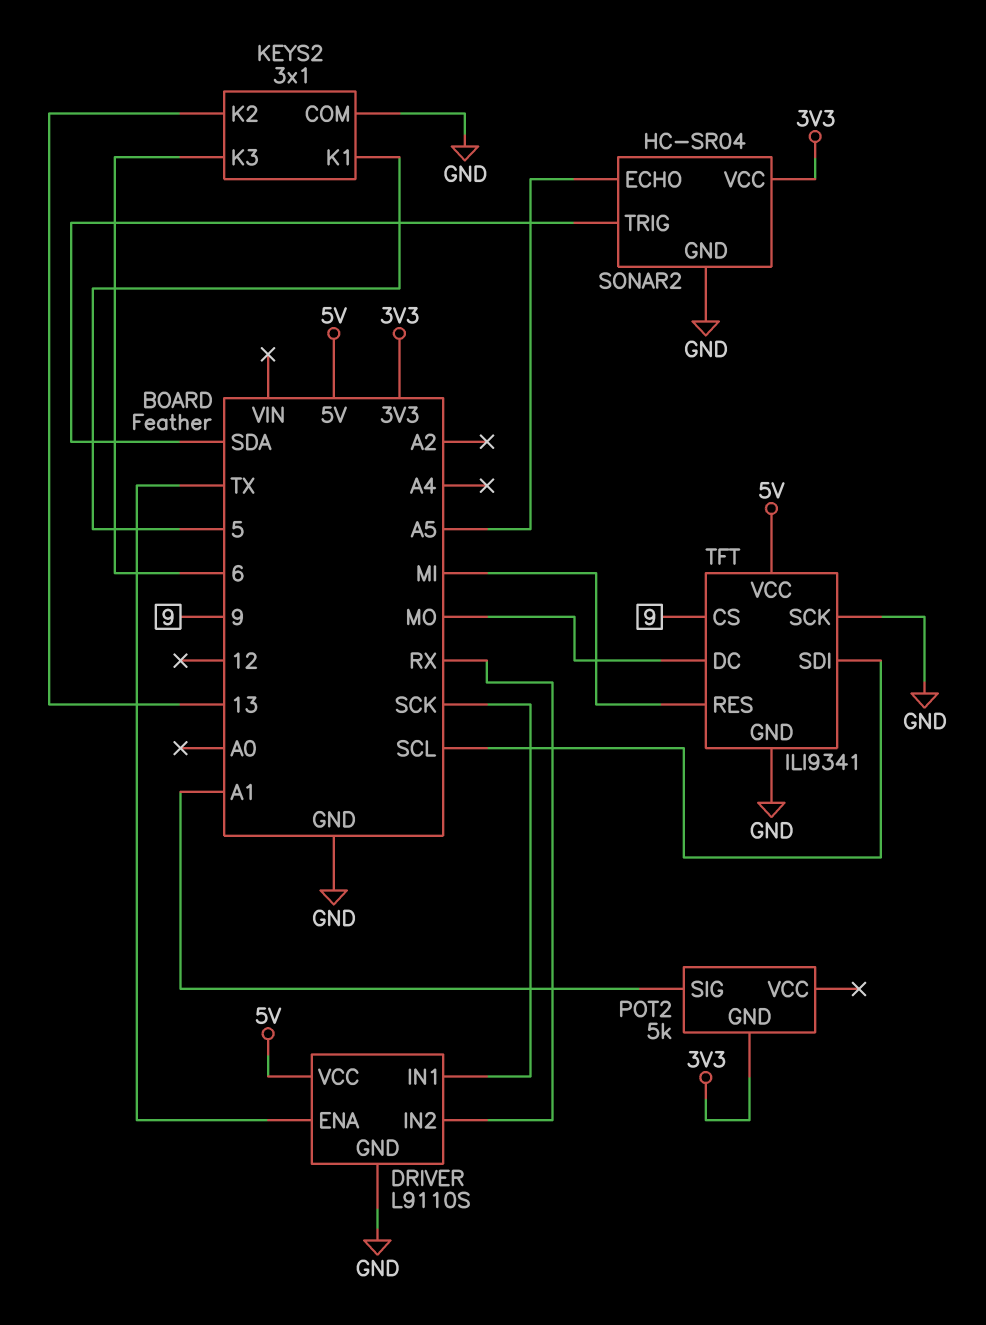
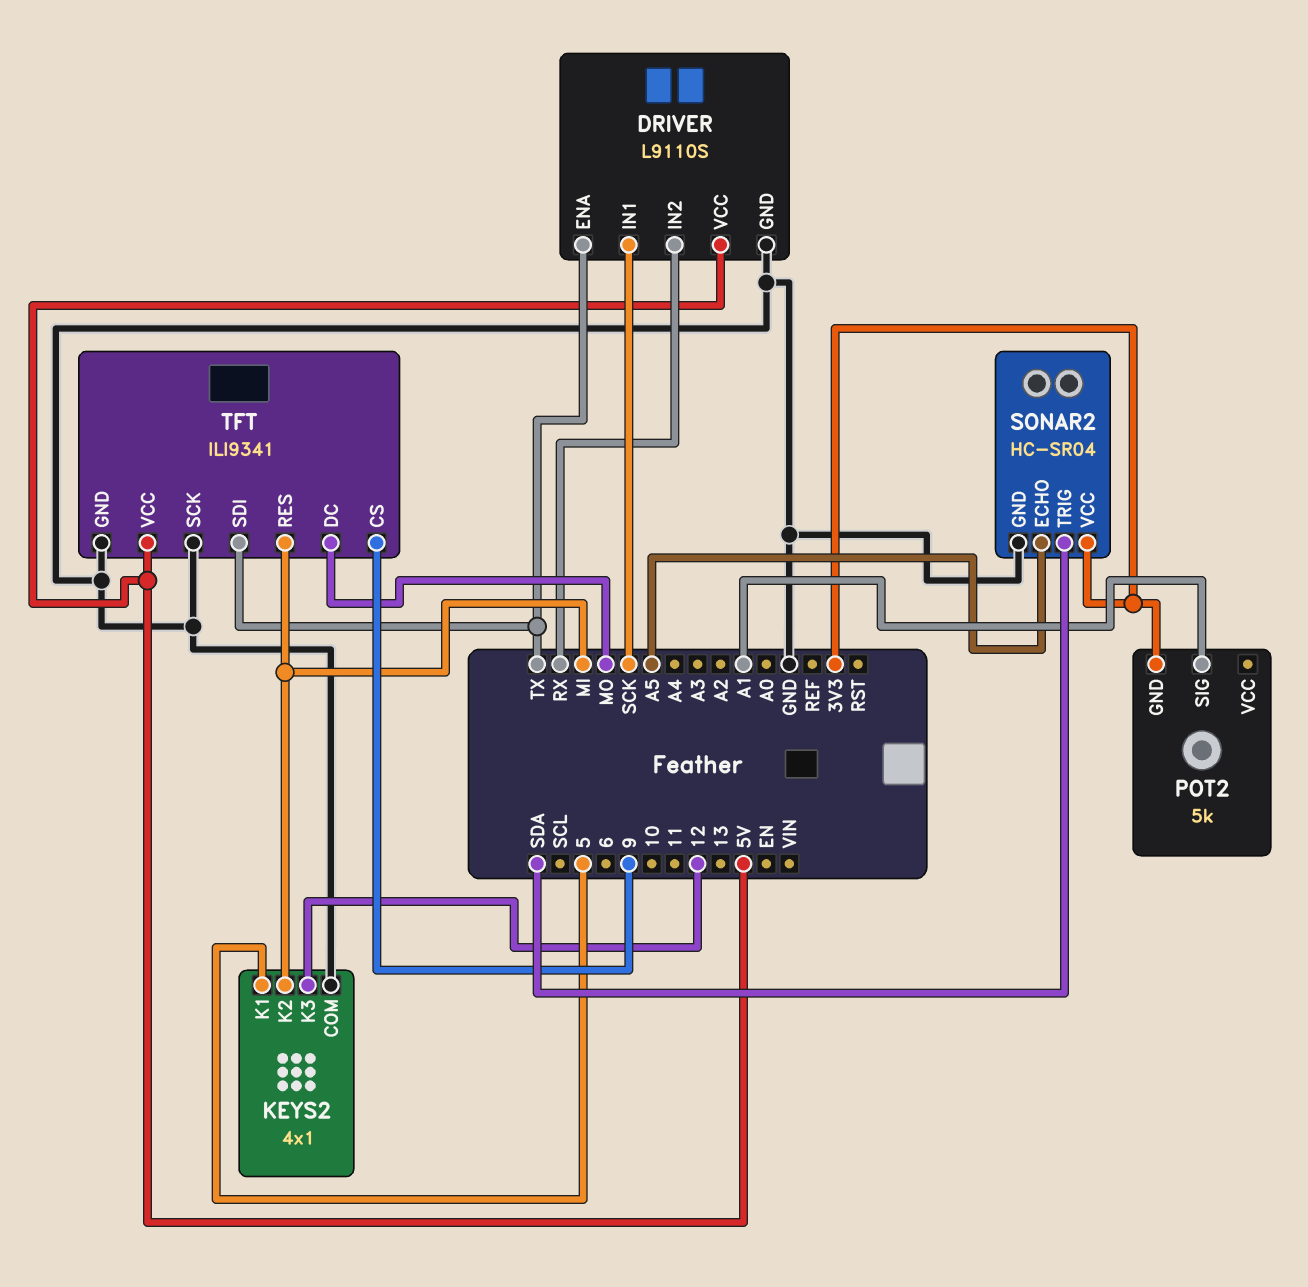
KEYS2: 3x1 -> 4x1
KEYS2 pin K2: 13 -> MI
KEYS2 pin K3: 6 -> 12
TFT pin SDI: SCL -> TX

